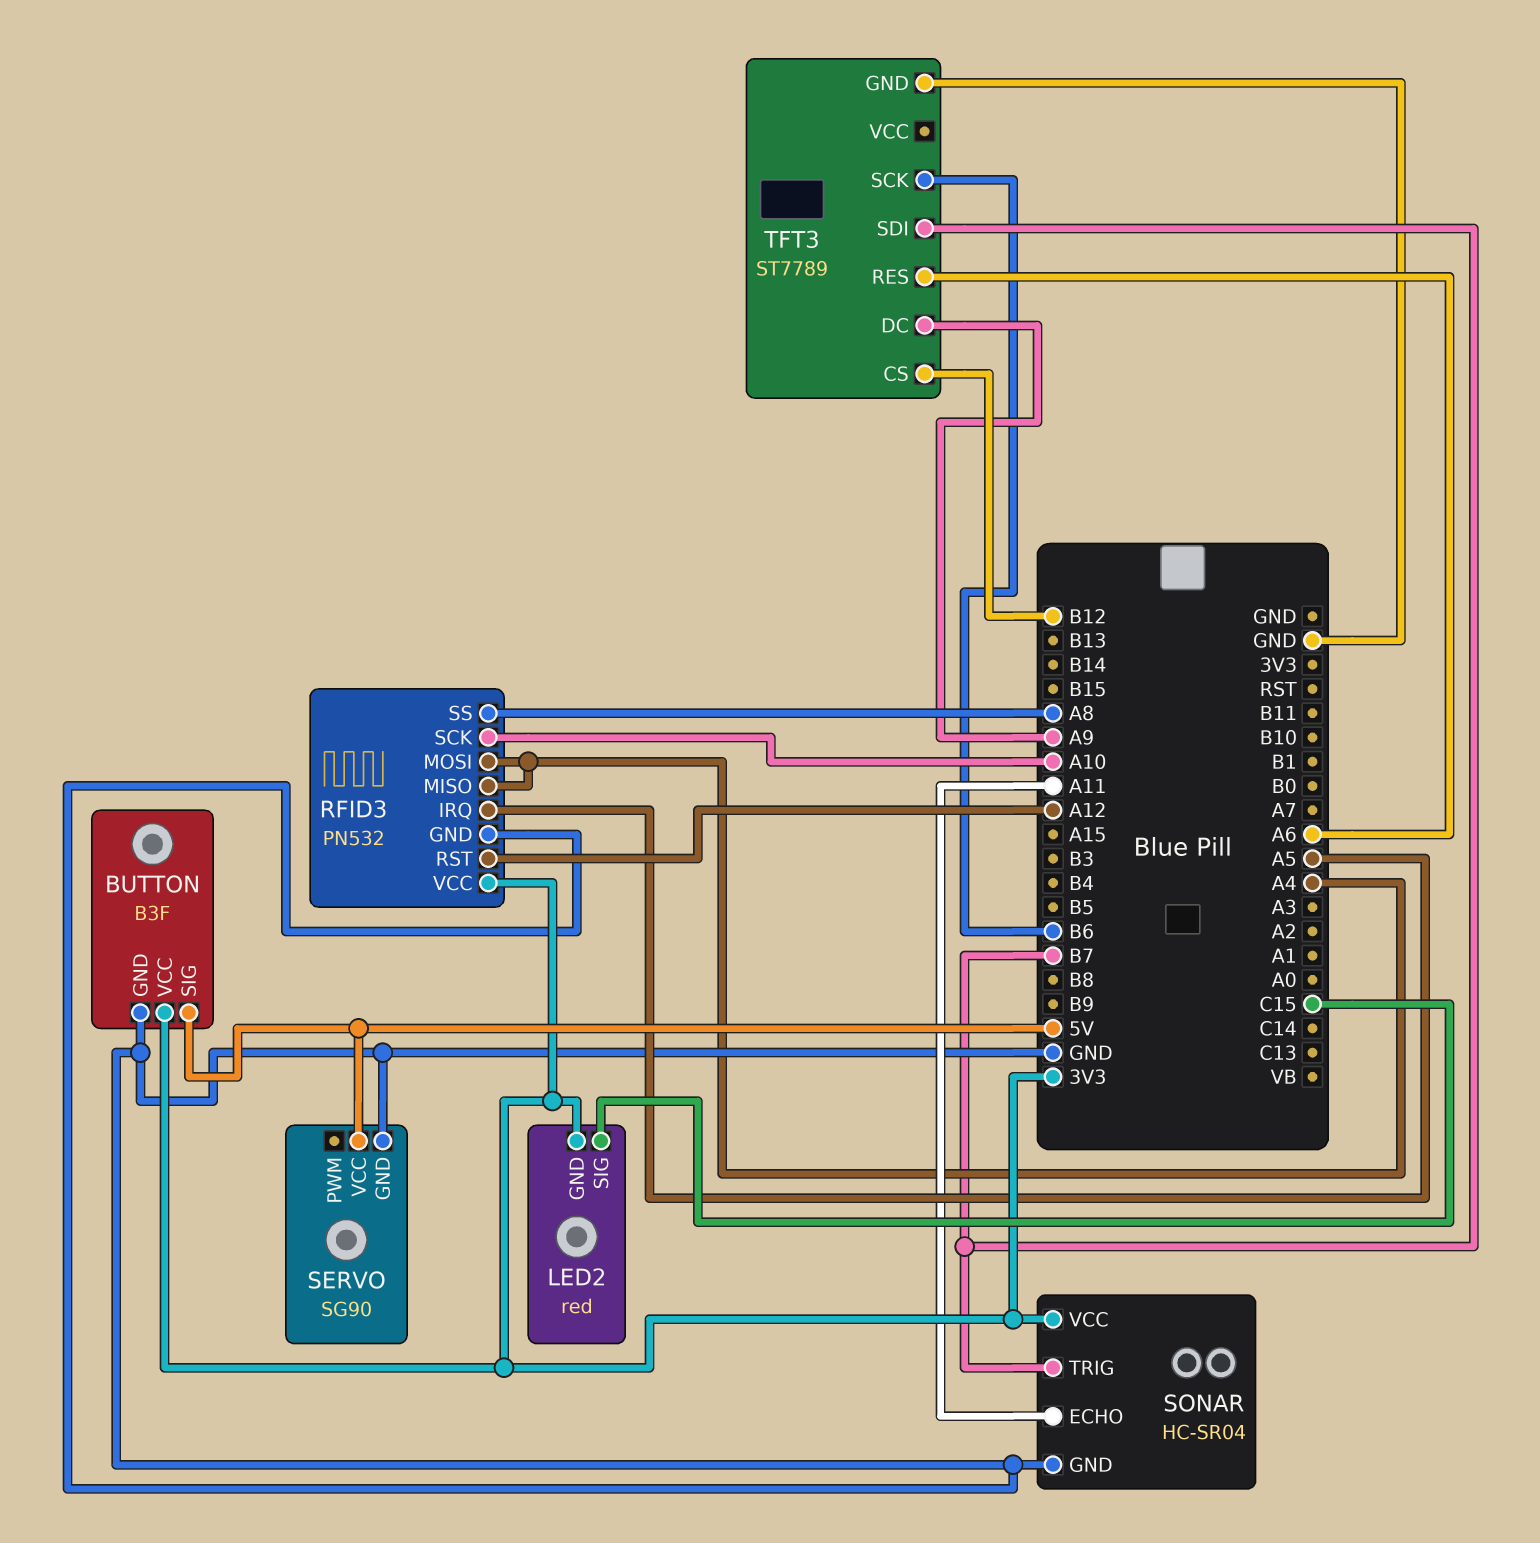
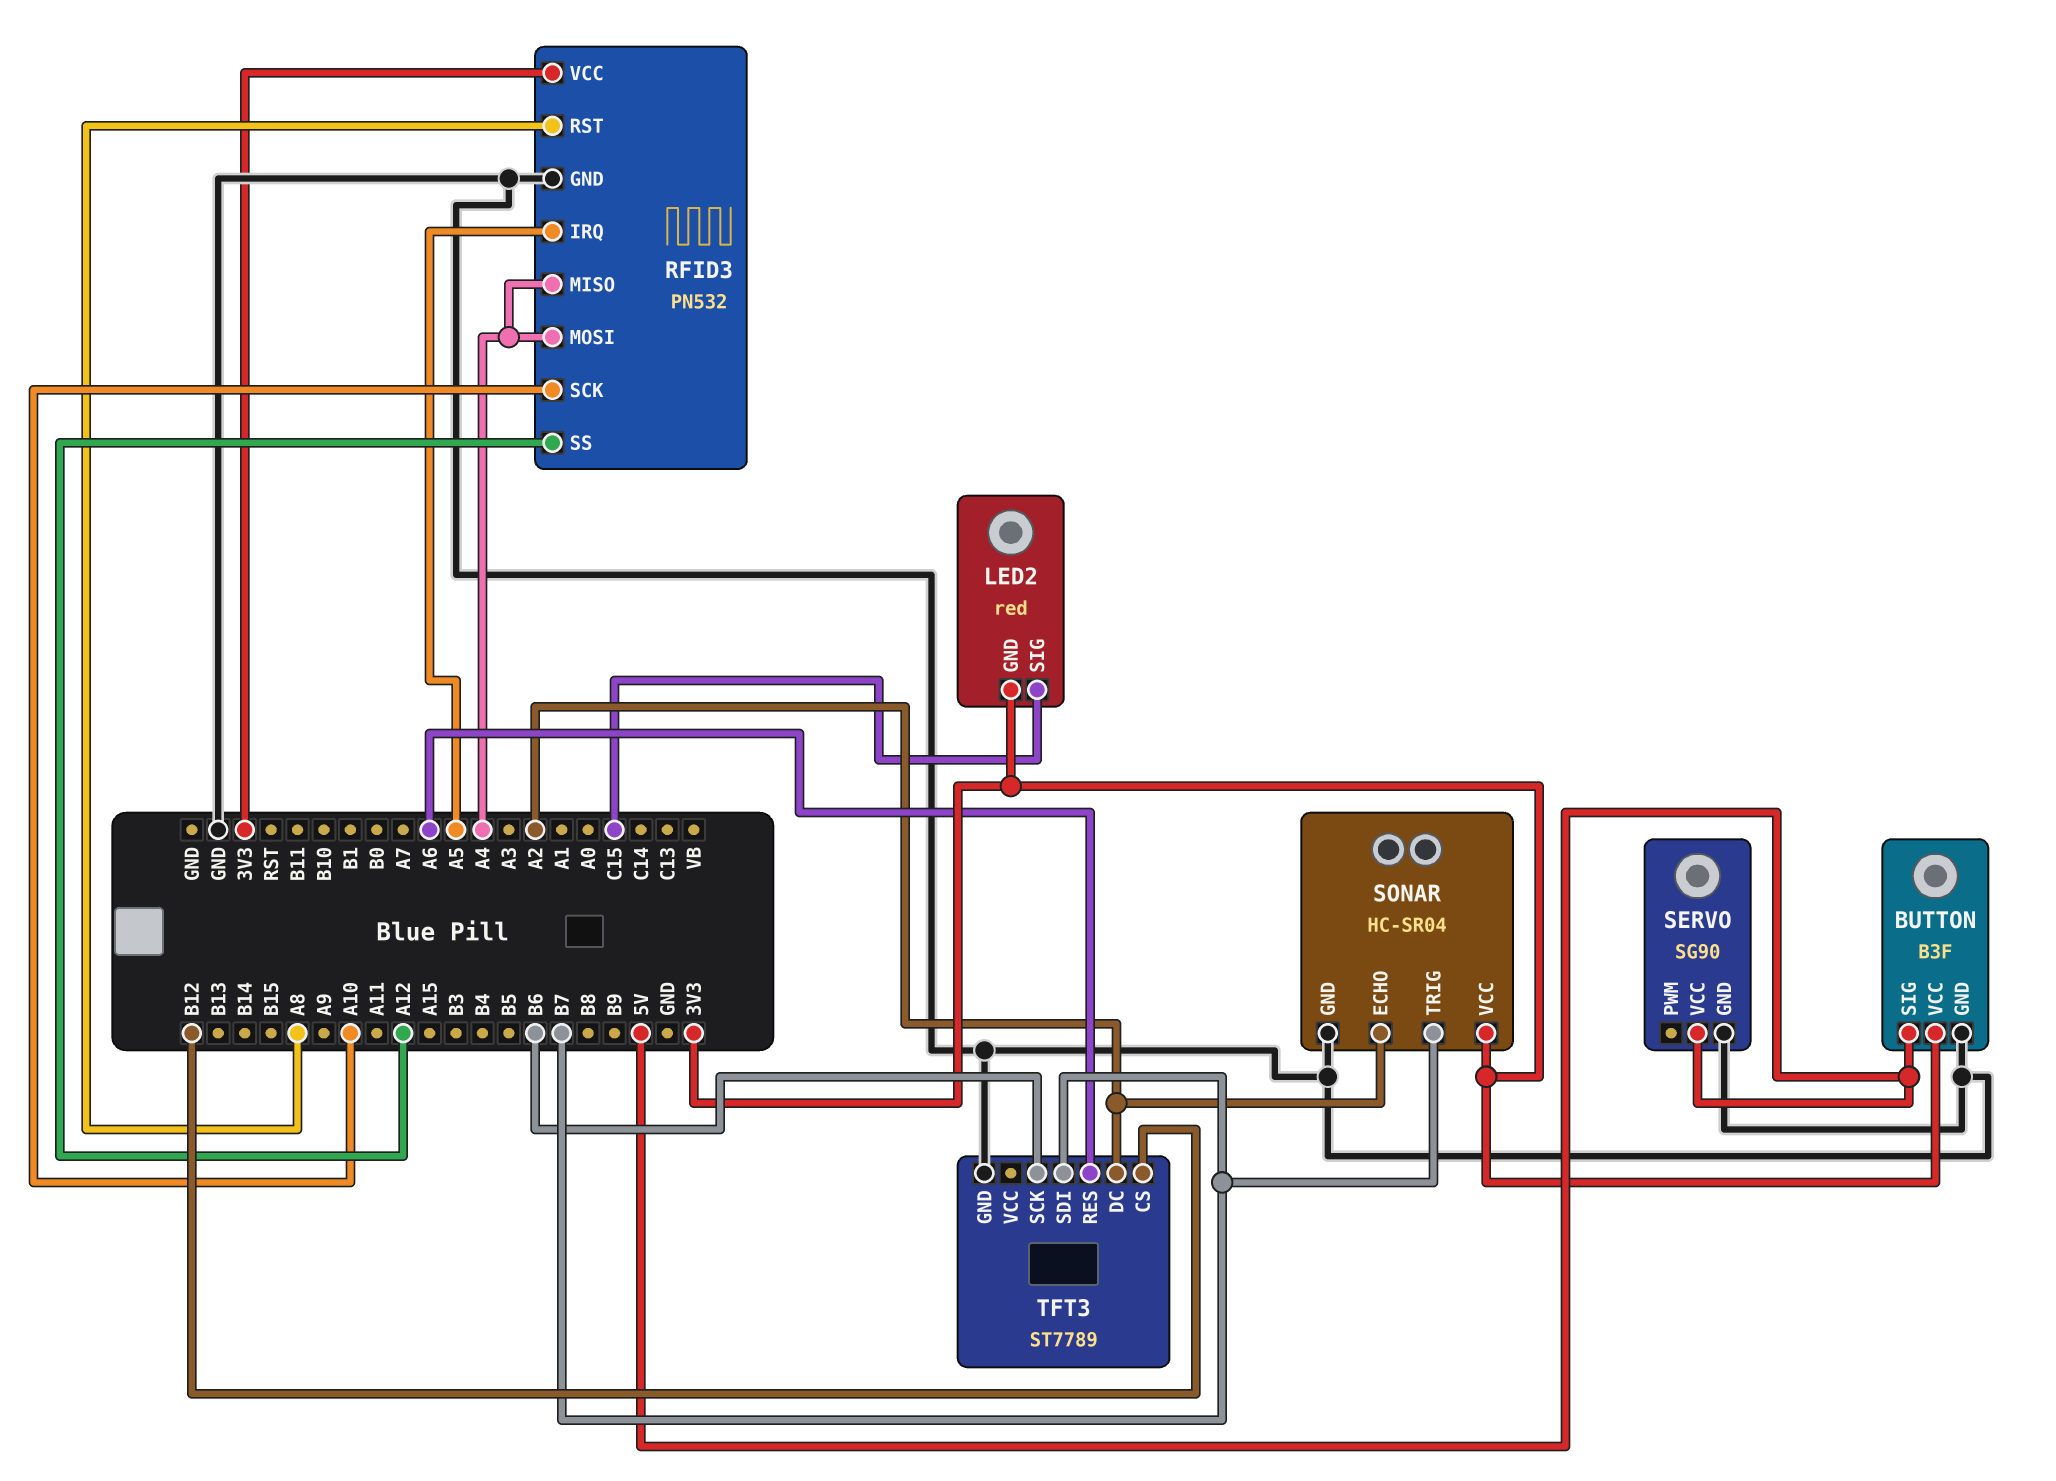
RFID3 pin RST: A12 -> A8
RFID3 pin SS: A8 -> A12
SONAR pin ECHO: A11 -> A2
TFT3 pin DC: A9 -> A2

